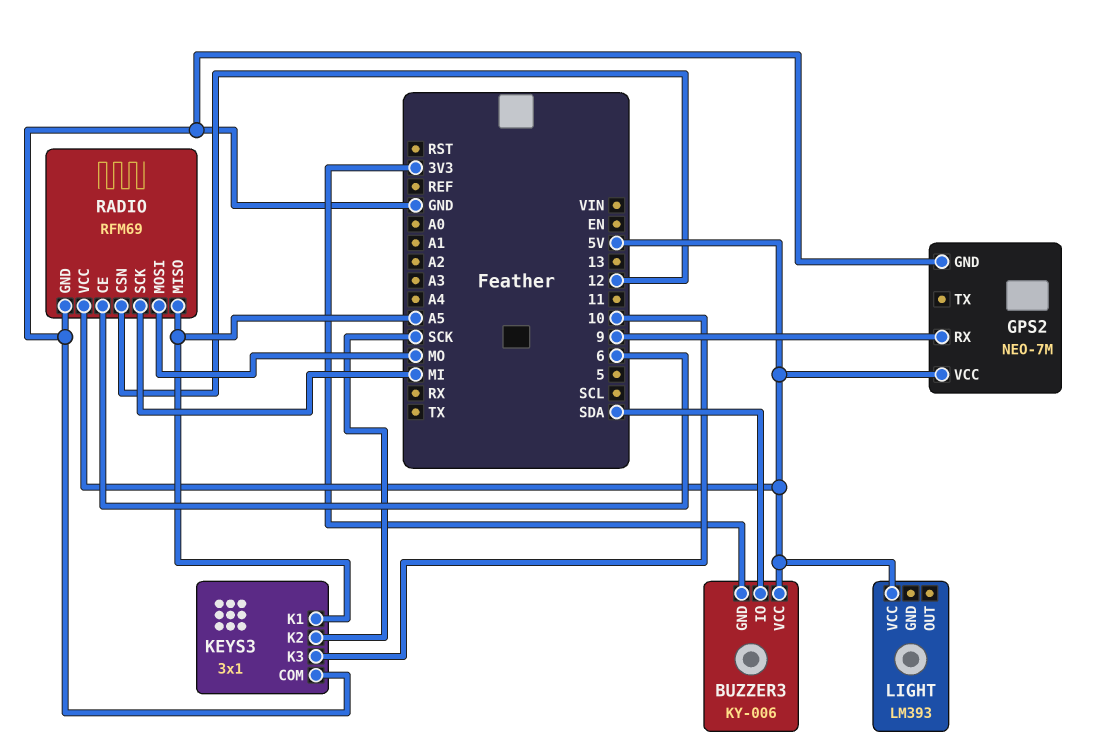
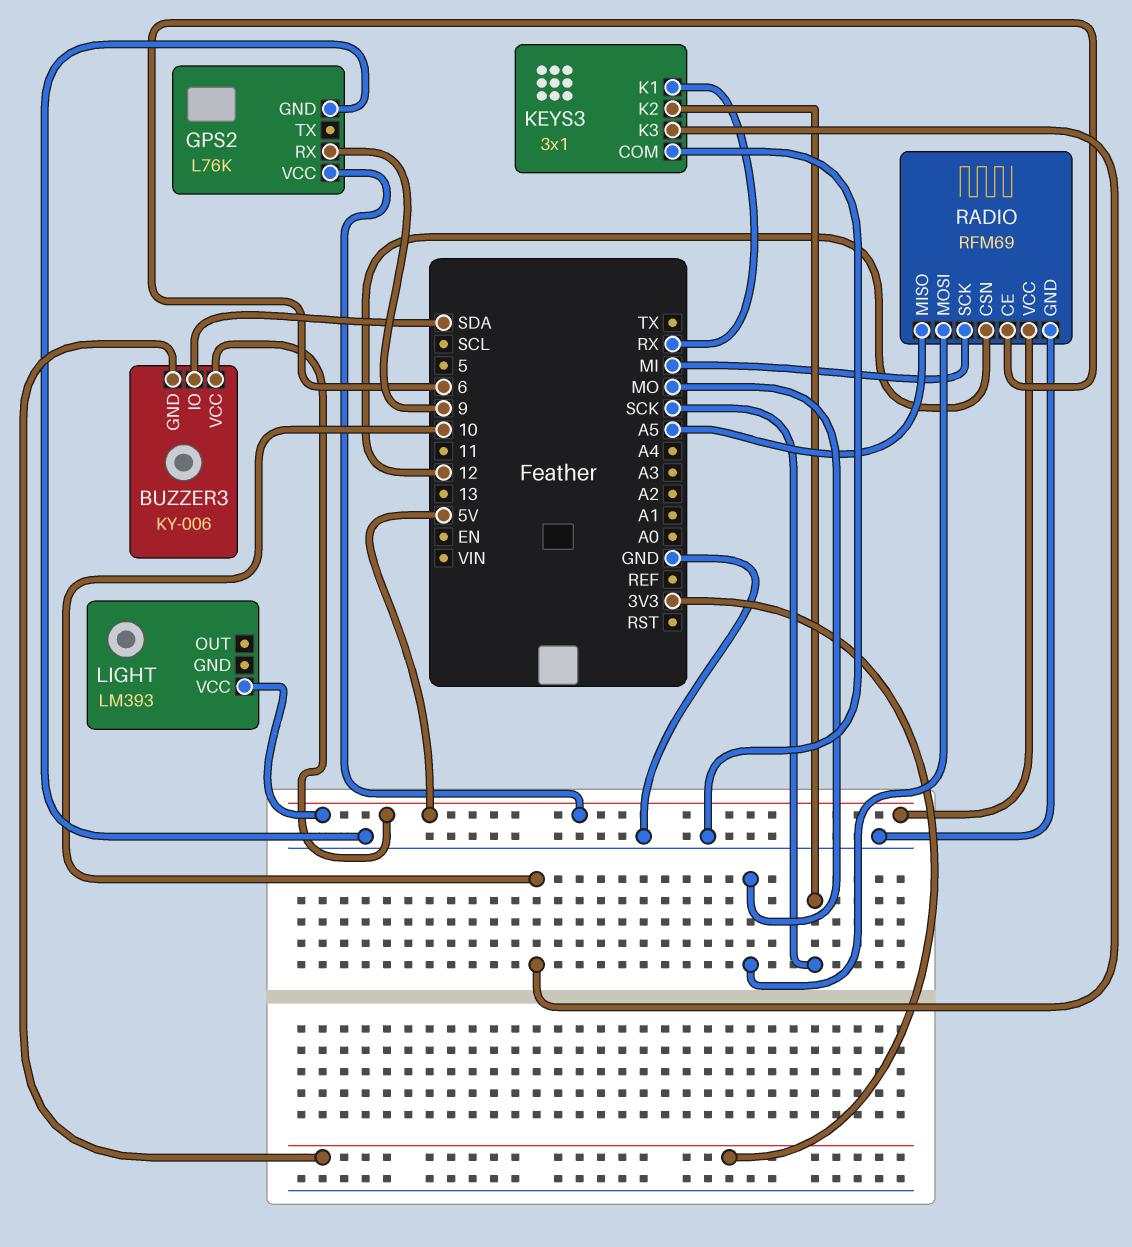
GPS2: NEO-7M -> L76K
KEYS3 pin K1: A5 -> RX

